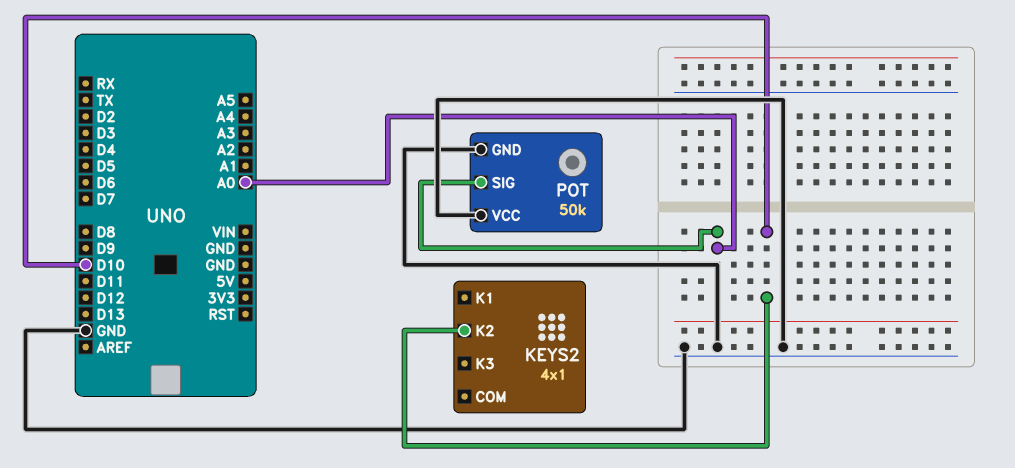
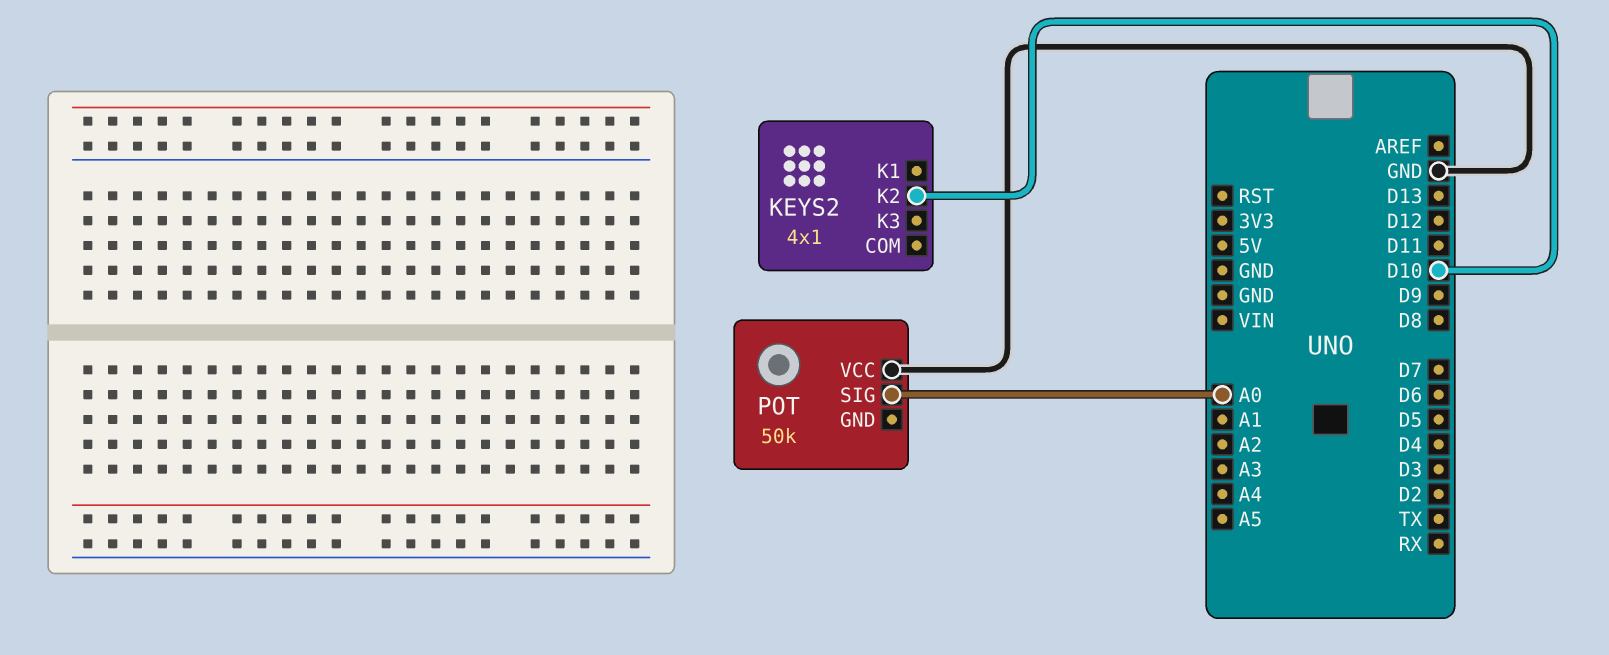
POT pin GND: GND -> none

